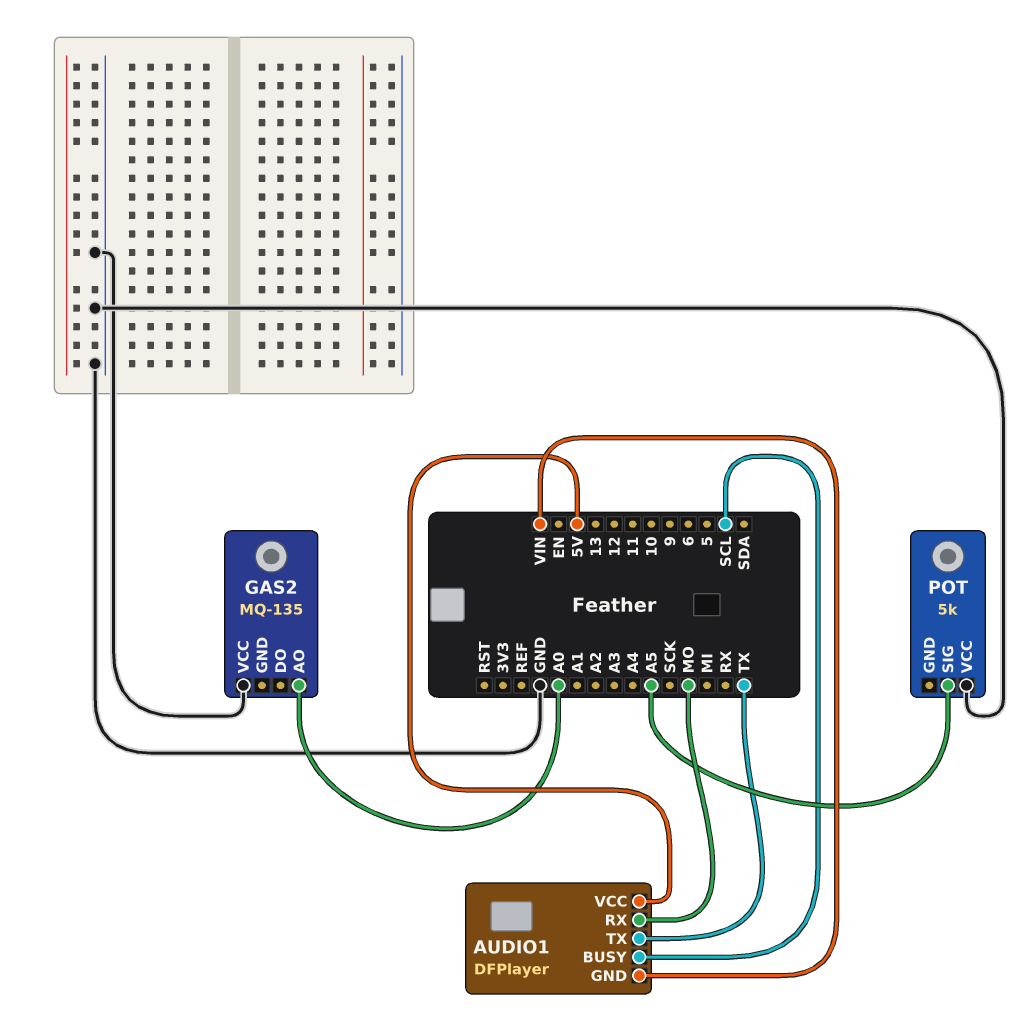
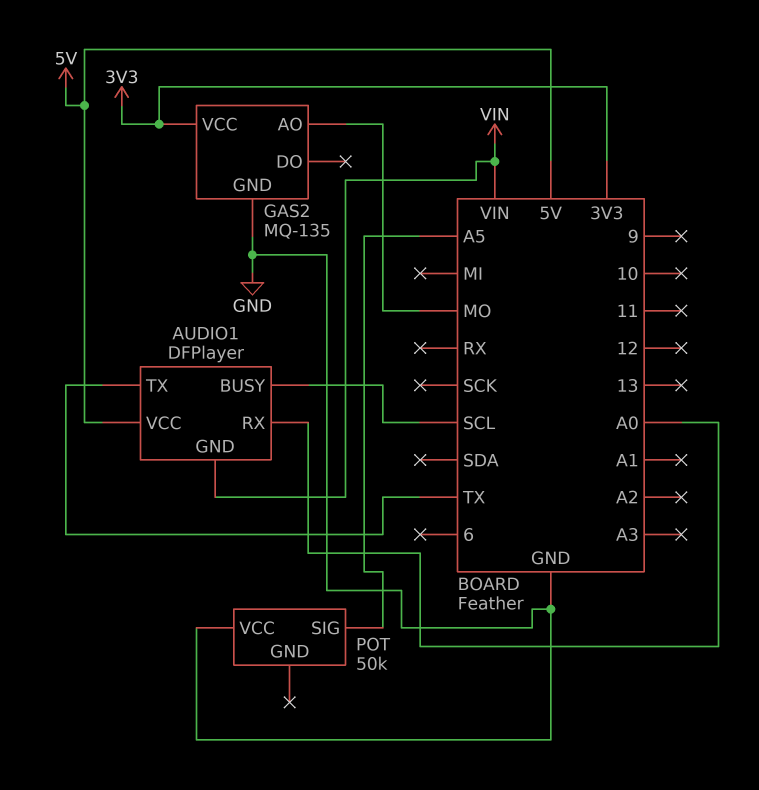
AUDIO1 pin RX: MO -> A0
GAS2 pin AO: A0 -> MO
GAS2 pin GND: none -> GND
GAS2 pin VCC: GND -> 3V3
POT: 5k -> 50k

